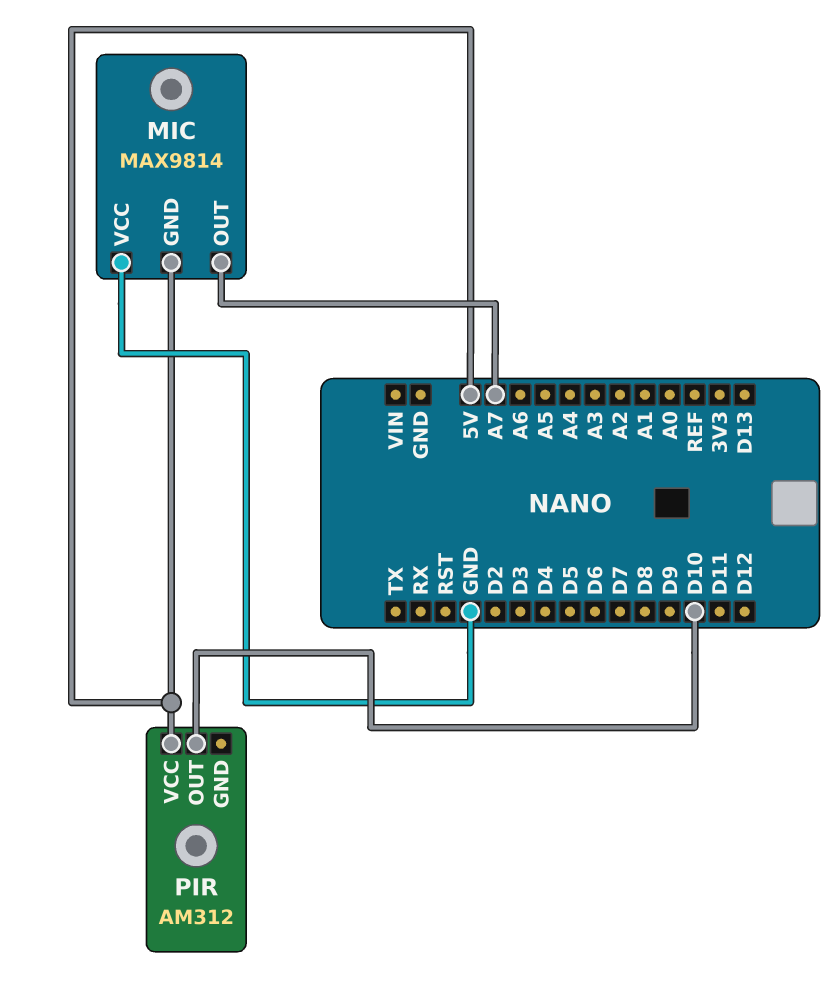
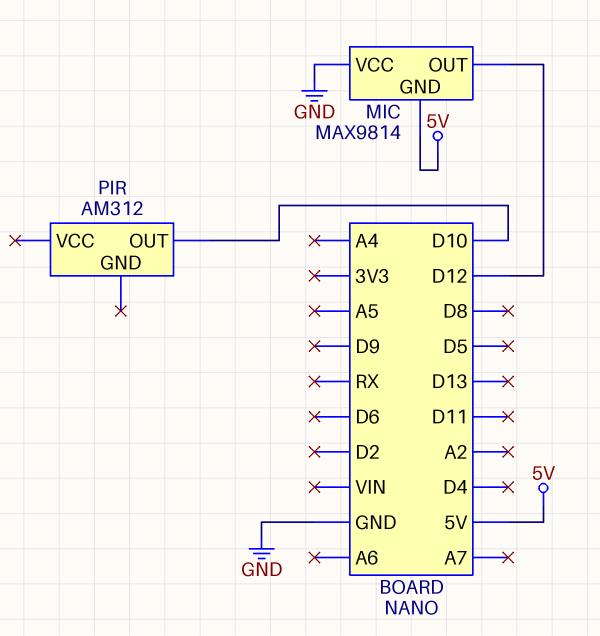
MIC pin OUT: A7 -> D12
PIR pin VCC: 5V -> none

